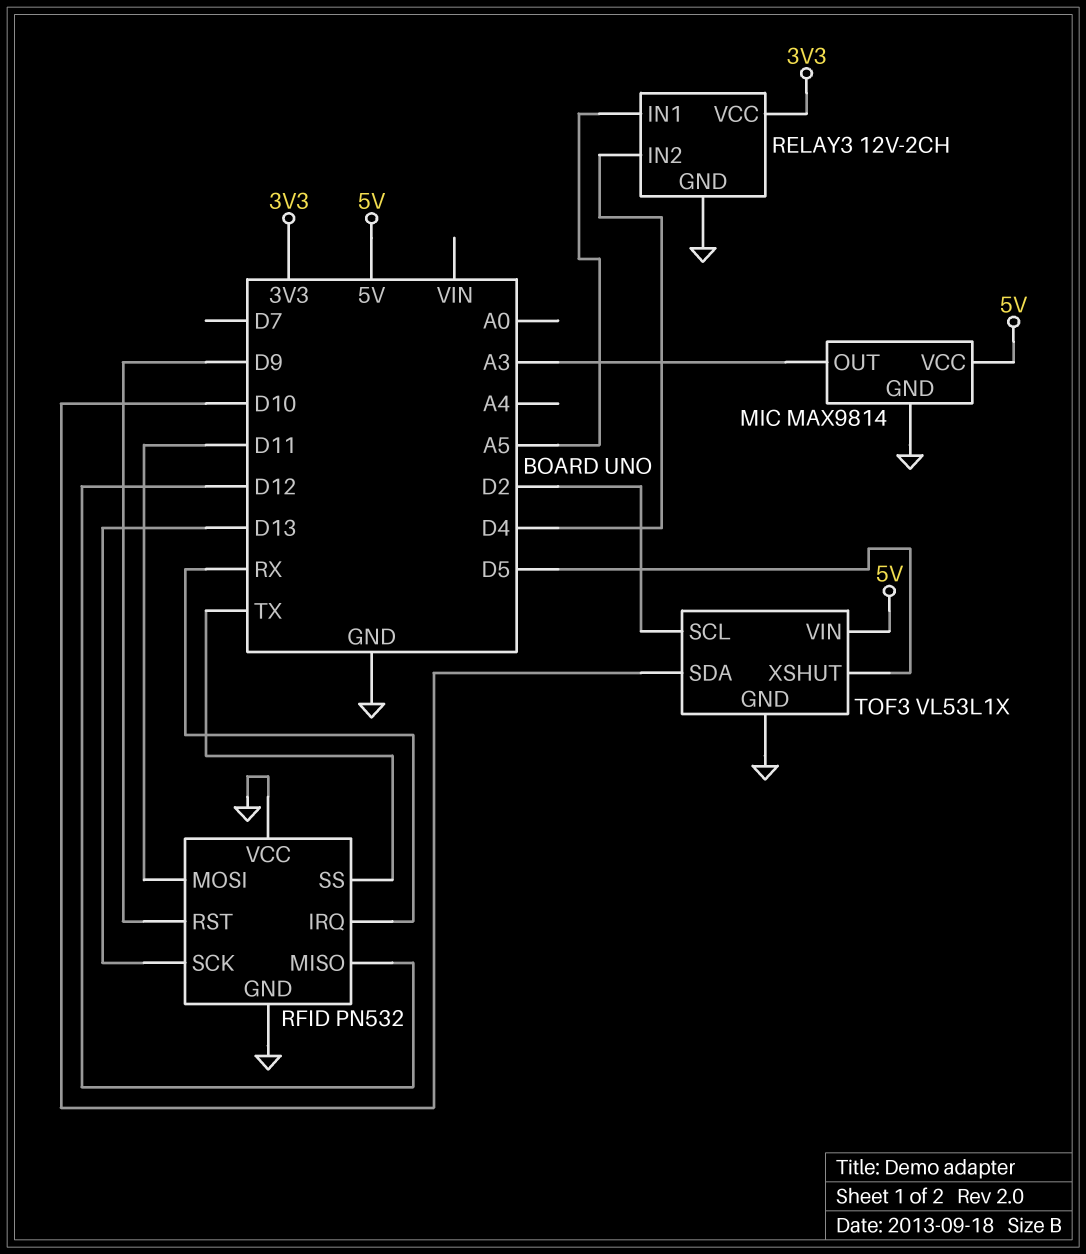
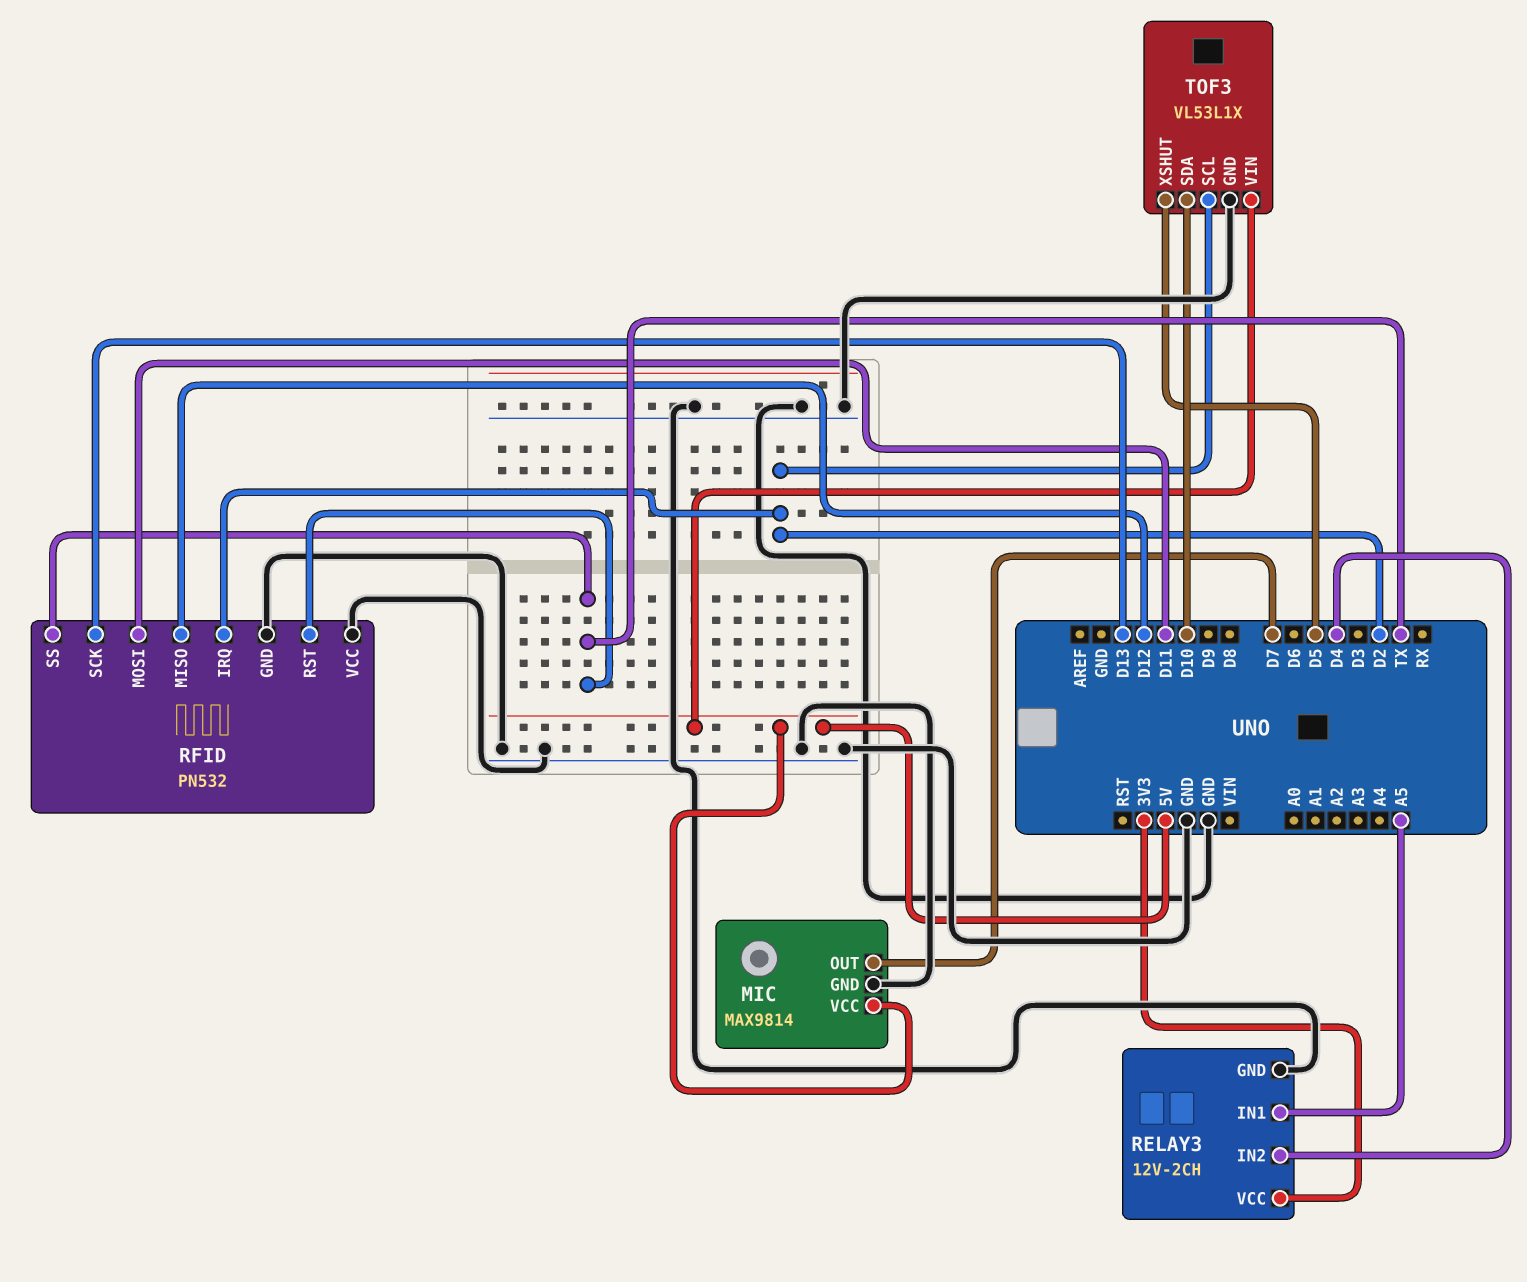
MIC pin OUT: A3 -> D7
RFID pin IRQ: RX -> D2
RFID pin RST: D9 -> TX

